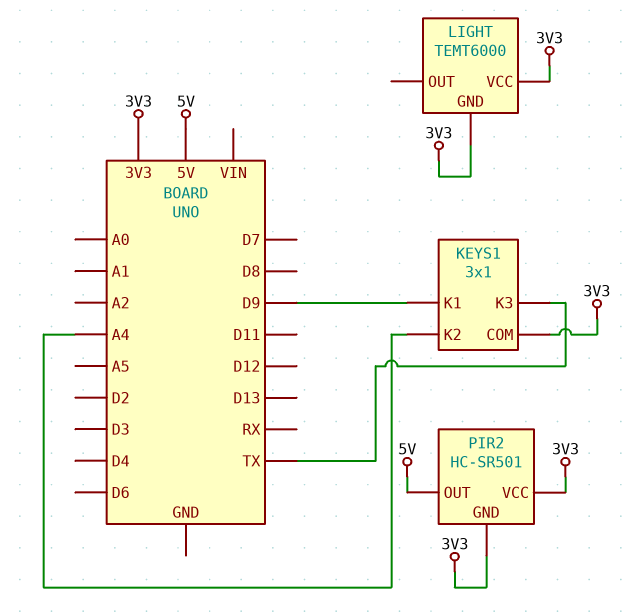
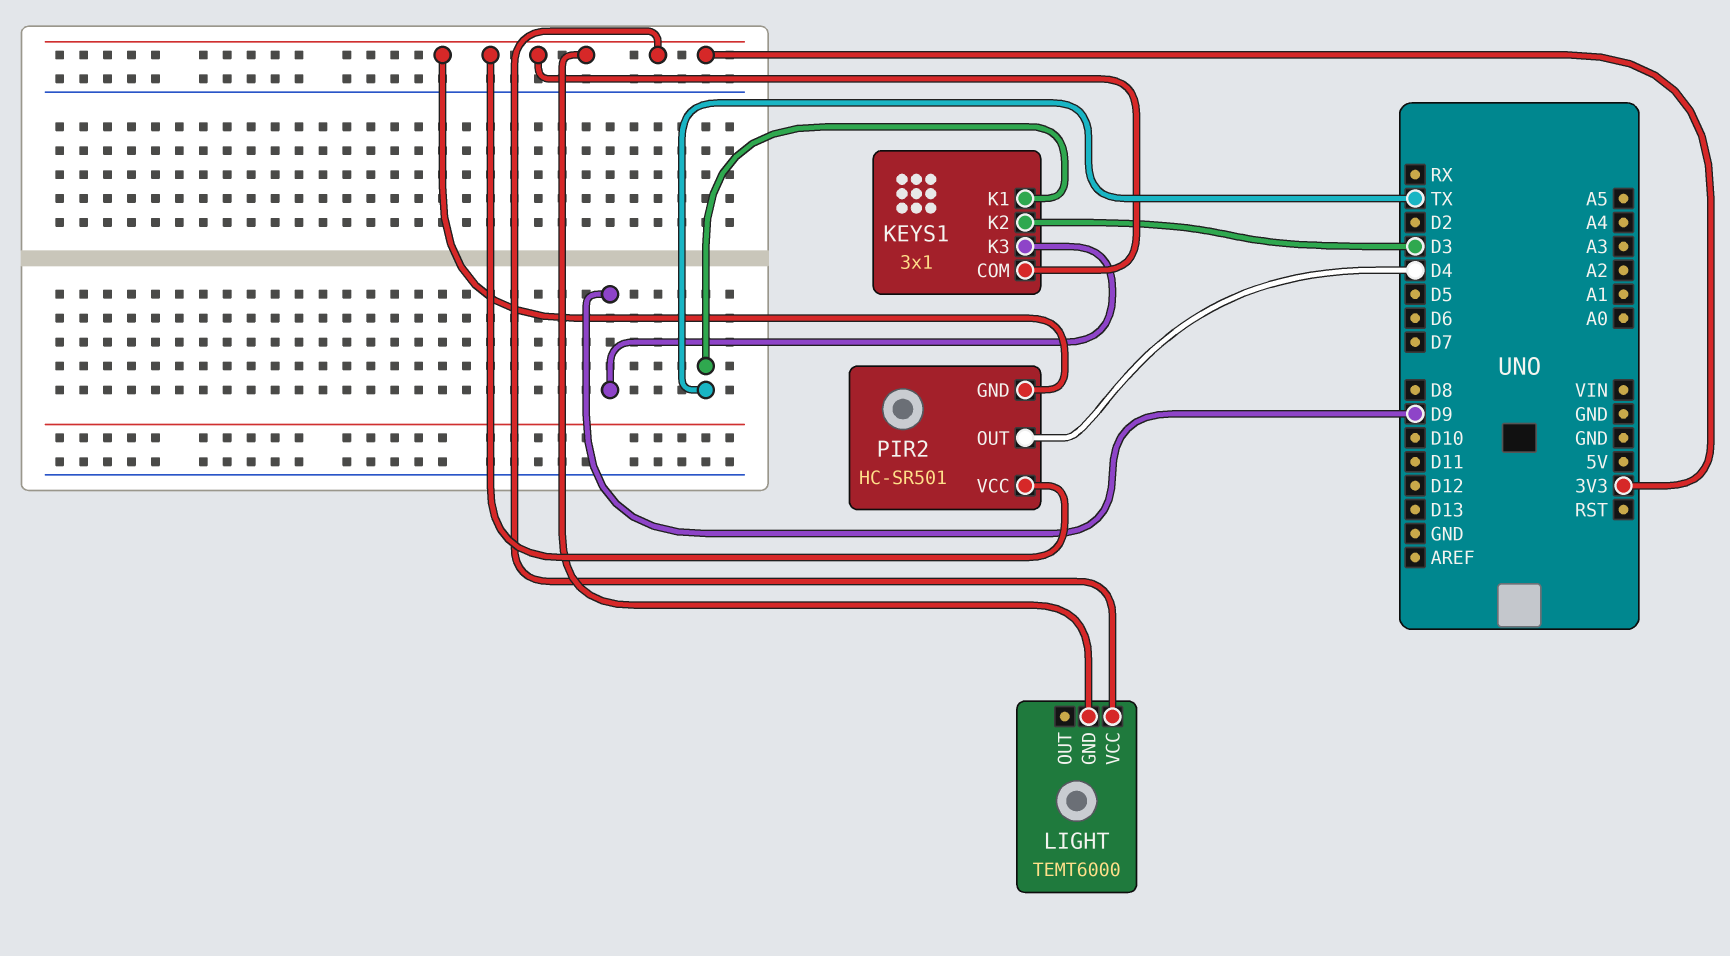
KEYS1 pin K1: D9 -> TX
KEYS1 pin K2: A4 -> D3
KEYS1 pin K3: TX -> D9
PIR2 pin OUT: 5V -> D4

